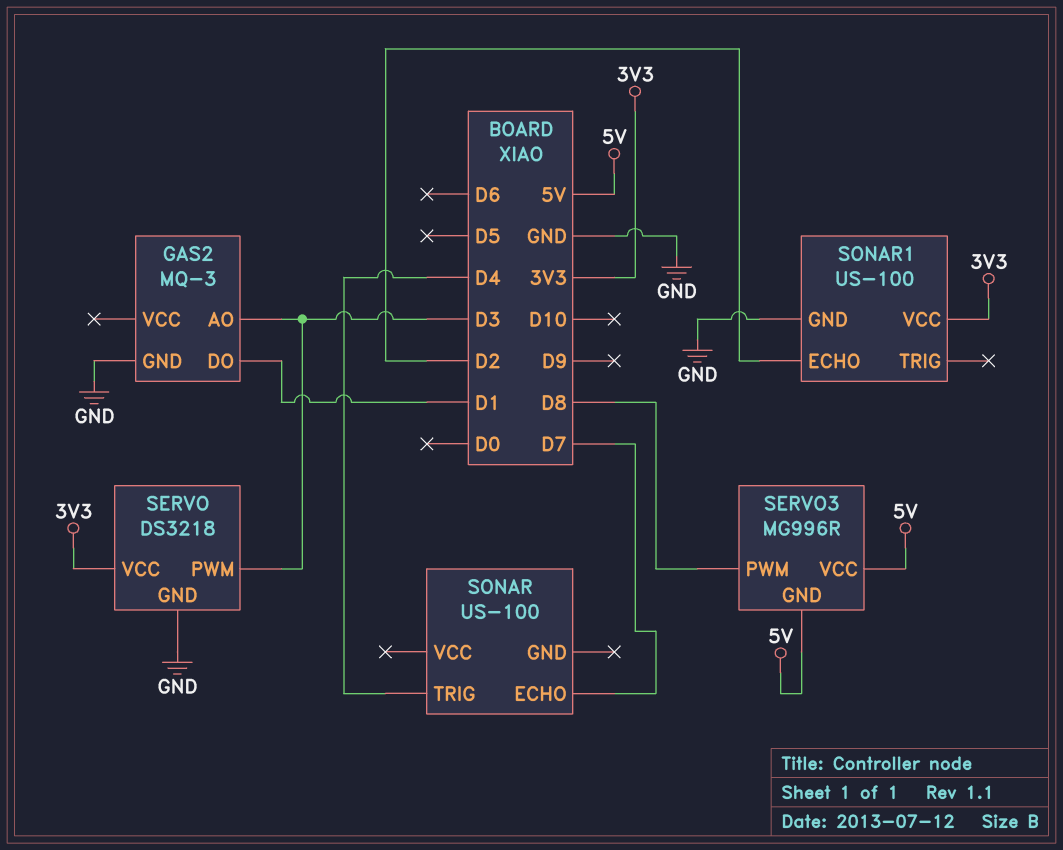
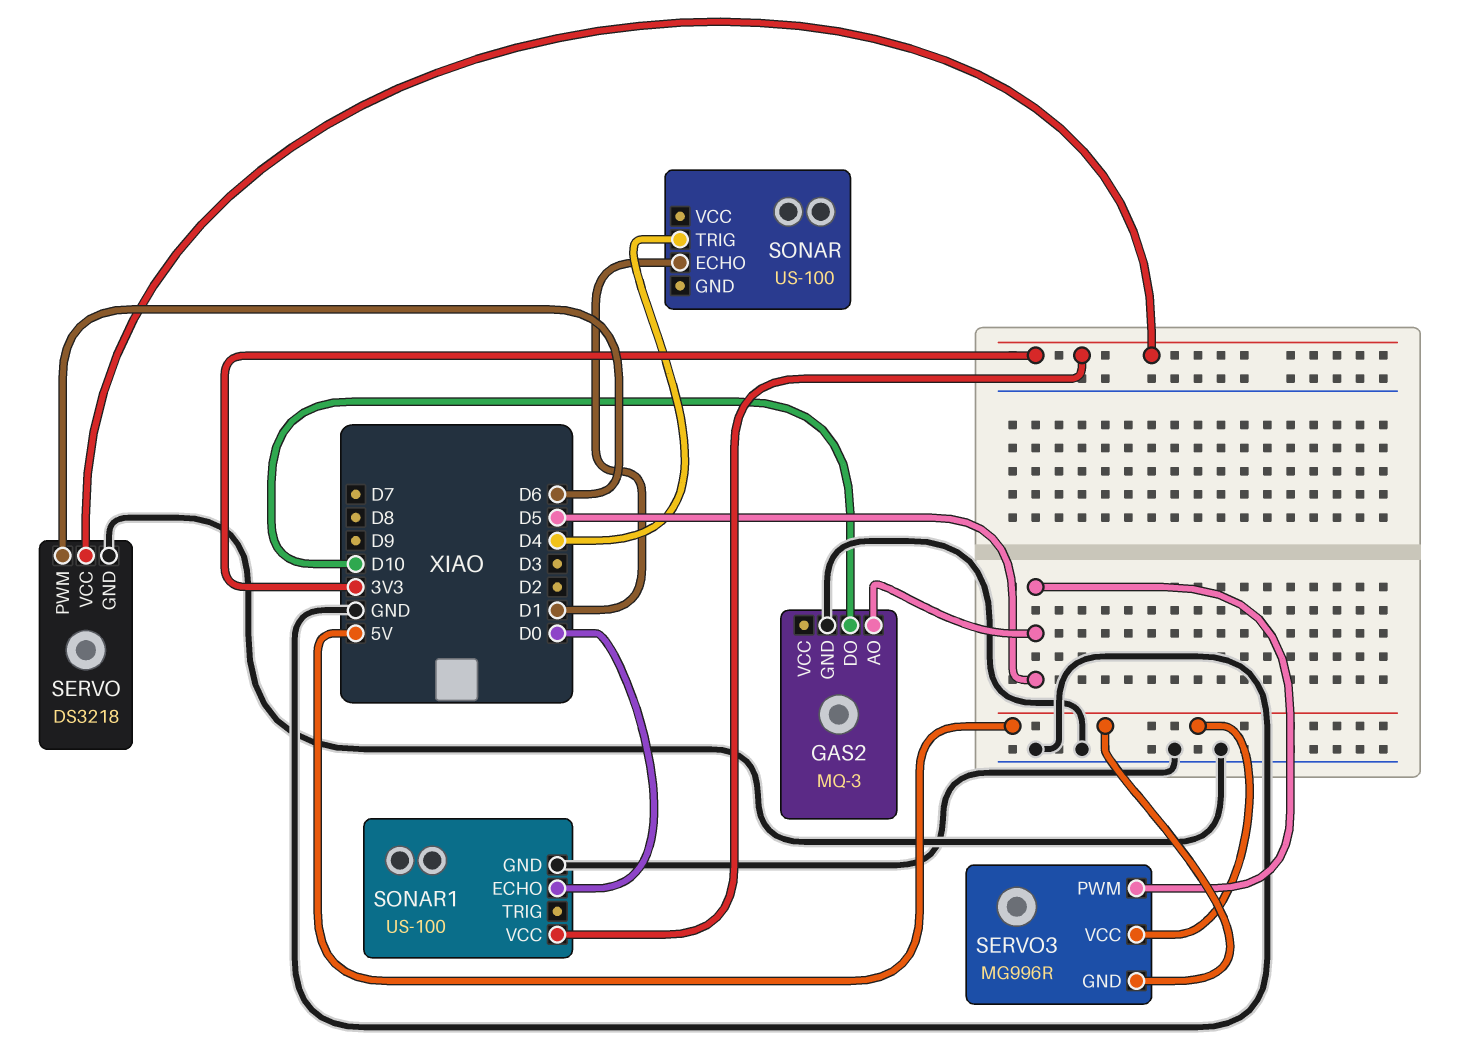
GAS2 pin AO: D3 -> D5
GAS2 pin DO: D1 -> D10
SERVO pin PWM: D3 -> D6
SERVO3 pin PWM: D8 -> D5
SONAR pin ECHO: D7 -> D1
SONAR1 pin ECHO: D2 -> D0

